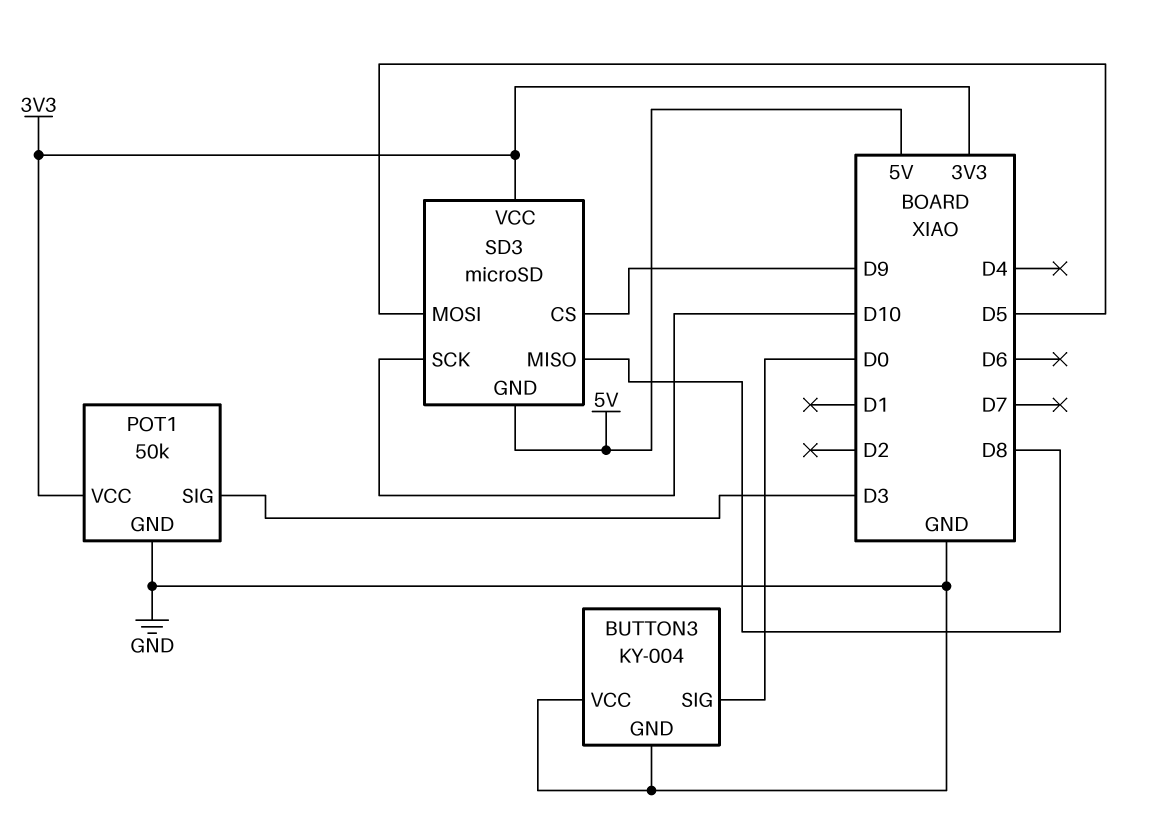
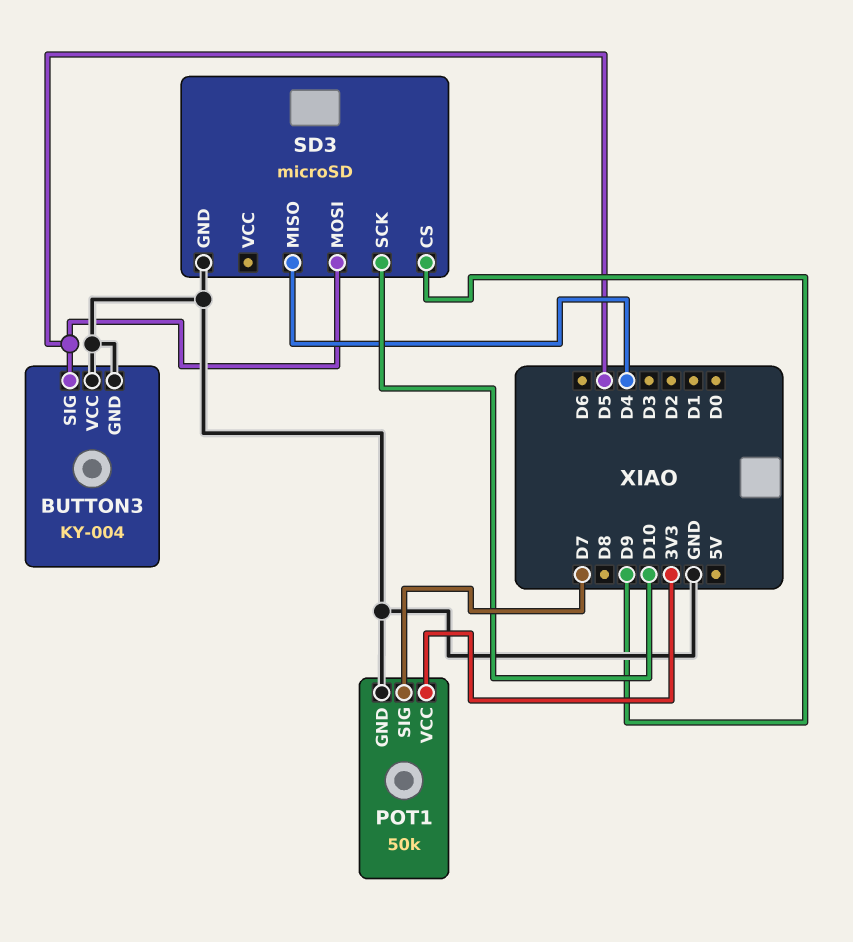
BUTTON3 pin SIG: D0 -> D5
POT1 pin SIG: D3 -> D7
SD3 pin GND: 5V -> GND
SD3 pin MISO: D8 -> D4
SD3 pin VCC: 3V3 -> none

